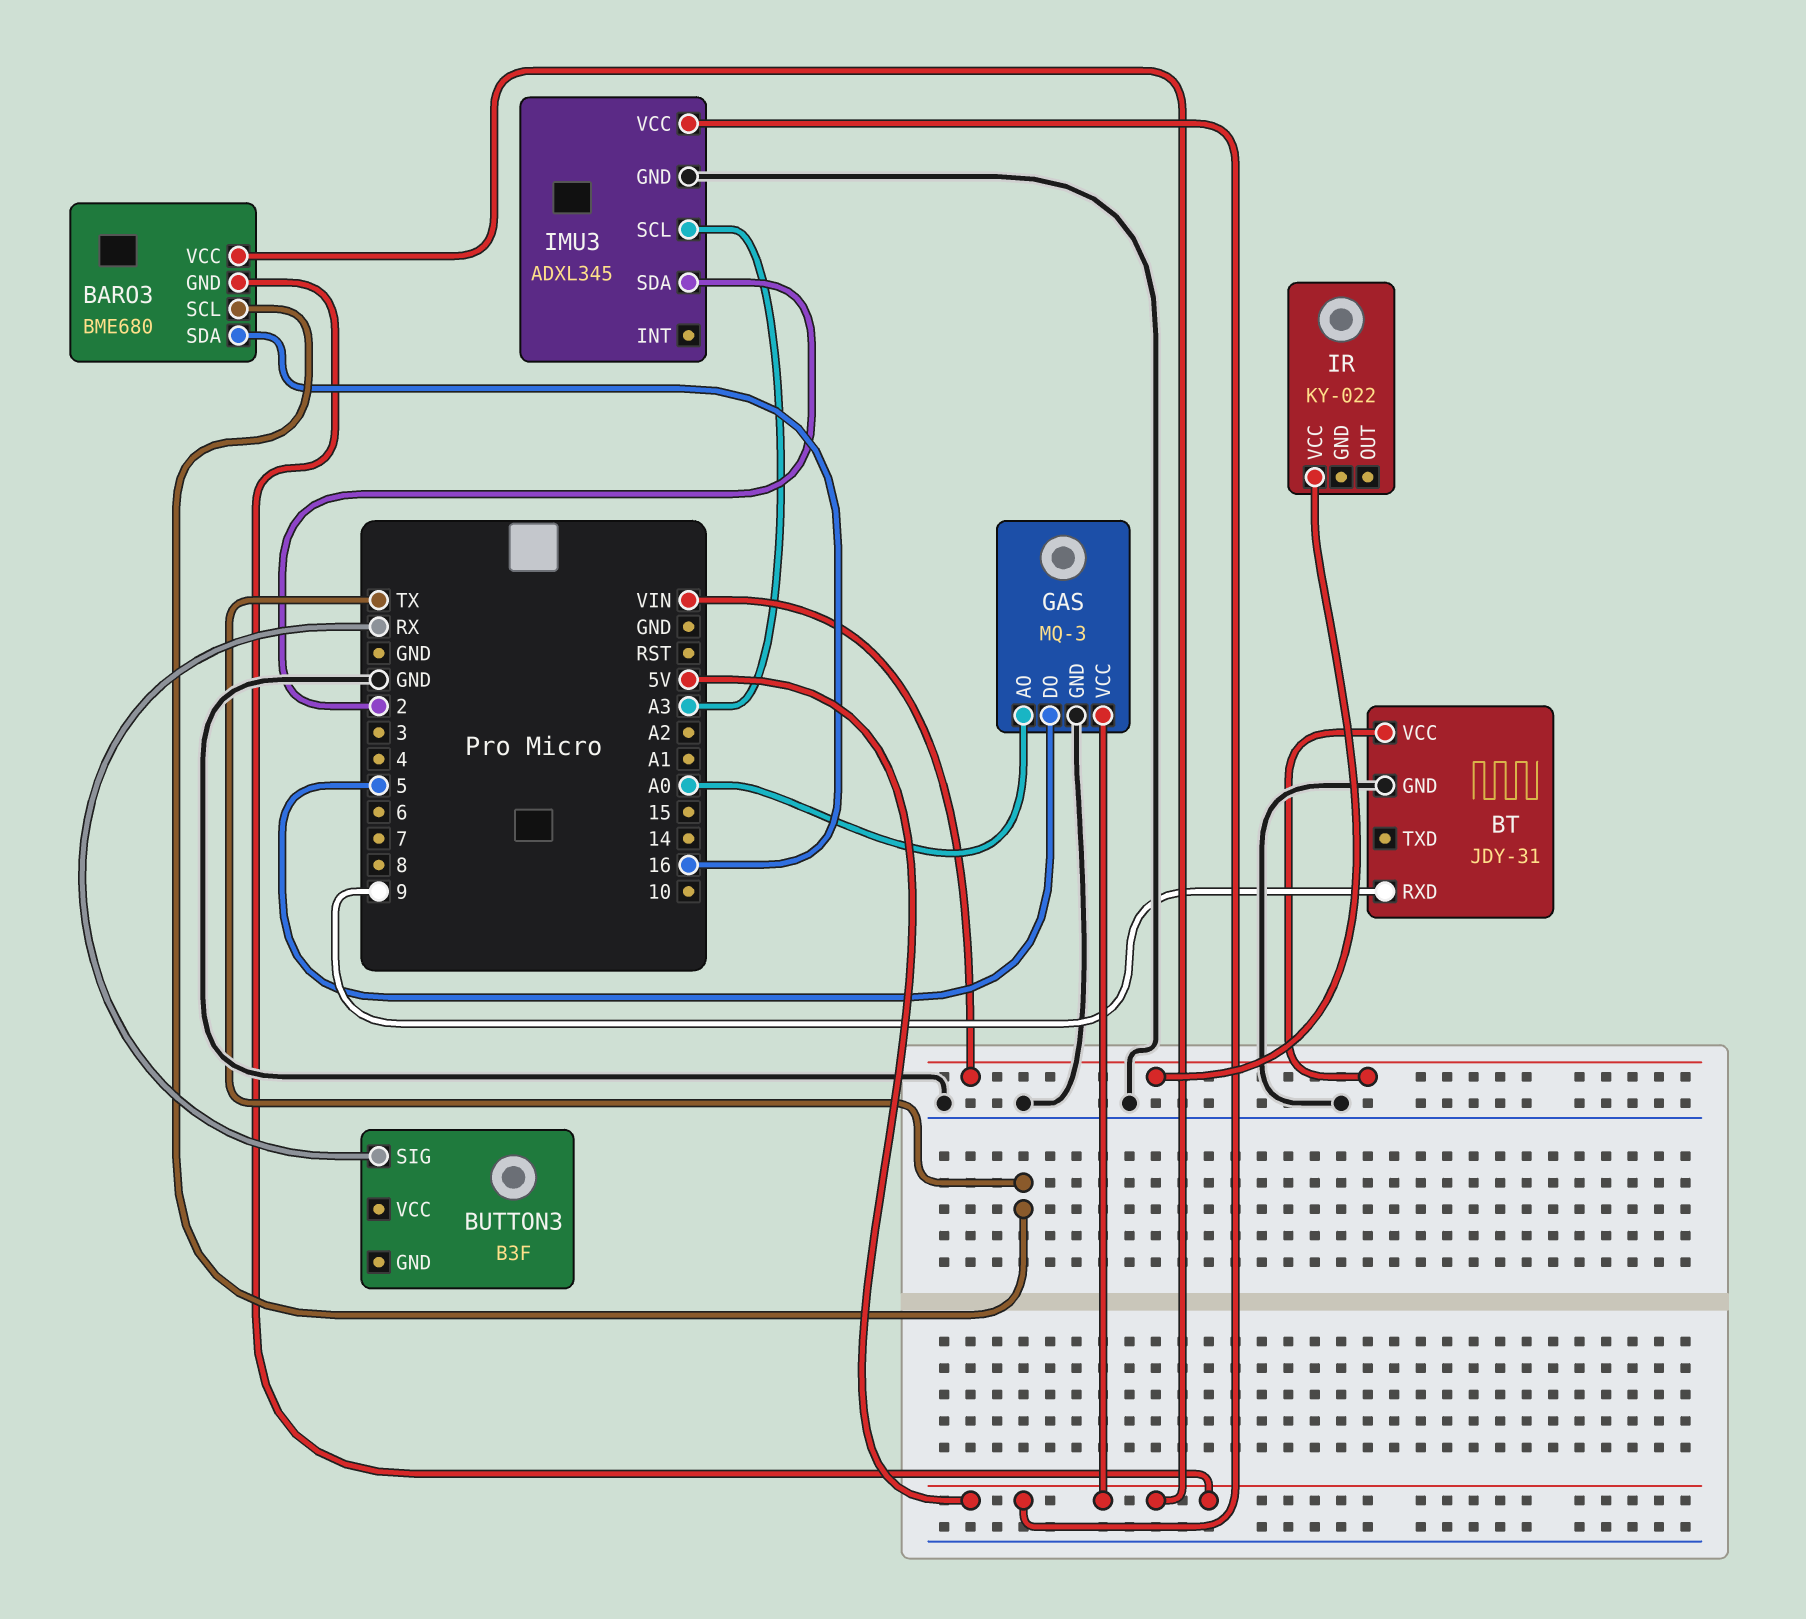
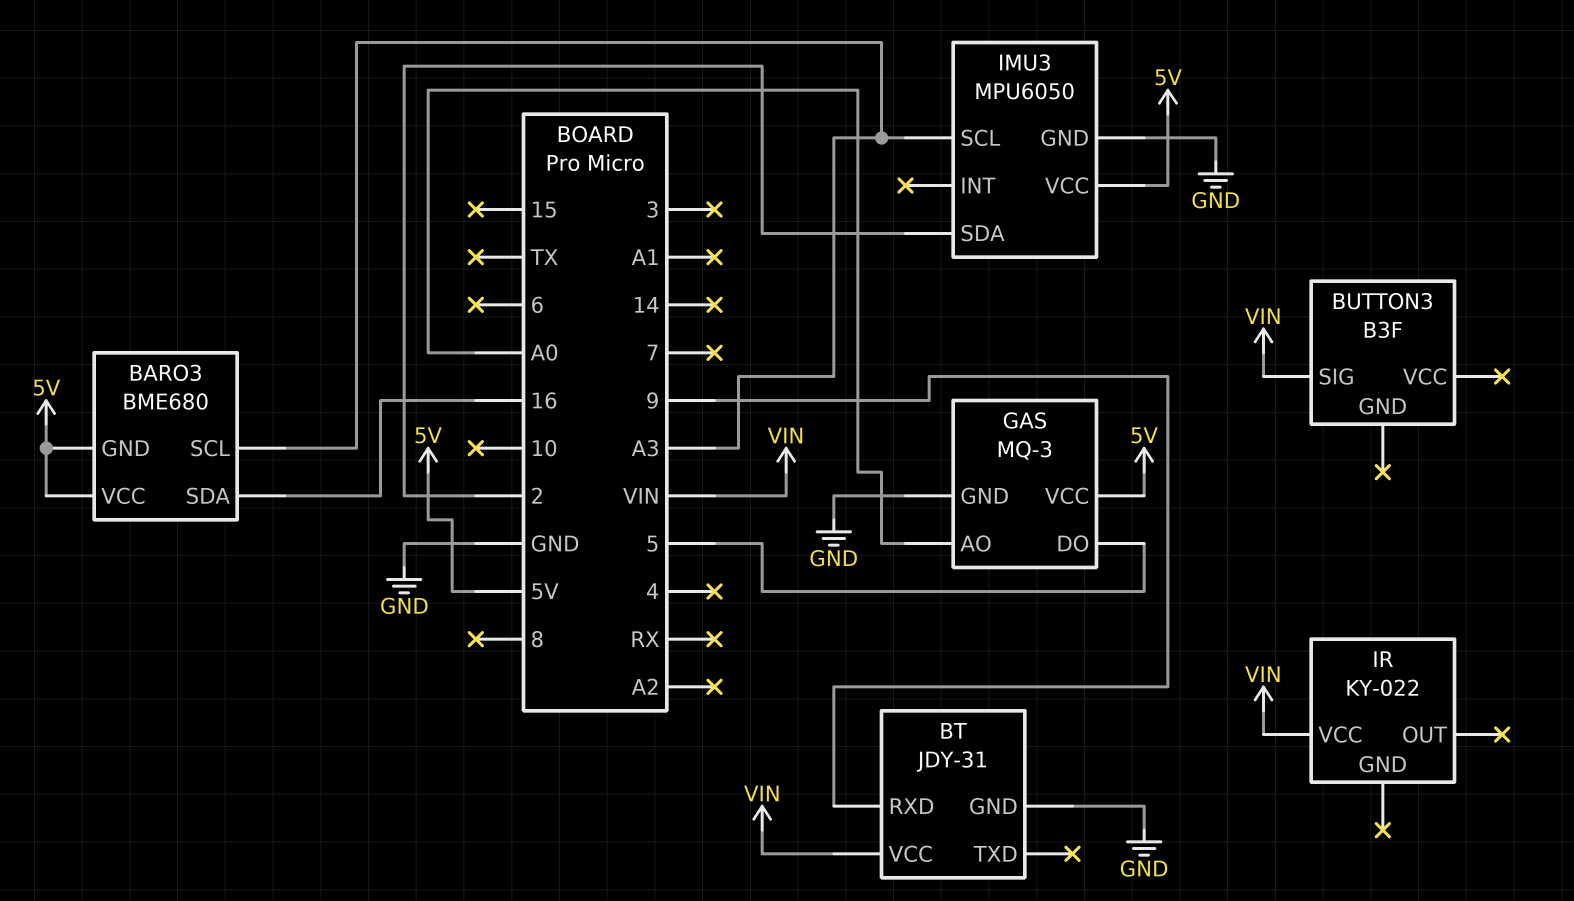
BARO3 pin SCL: TX -> A3
BUTTON3 pin SIG: RX -> VIN
IMU3: ADXL345 -> MPU6050

